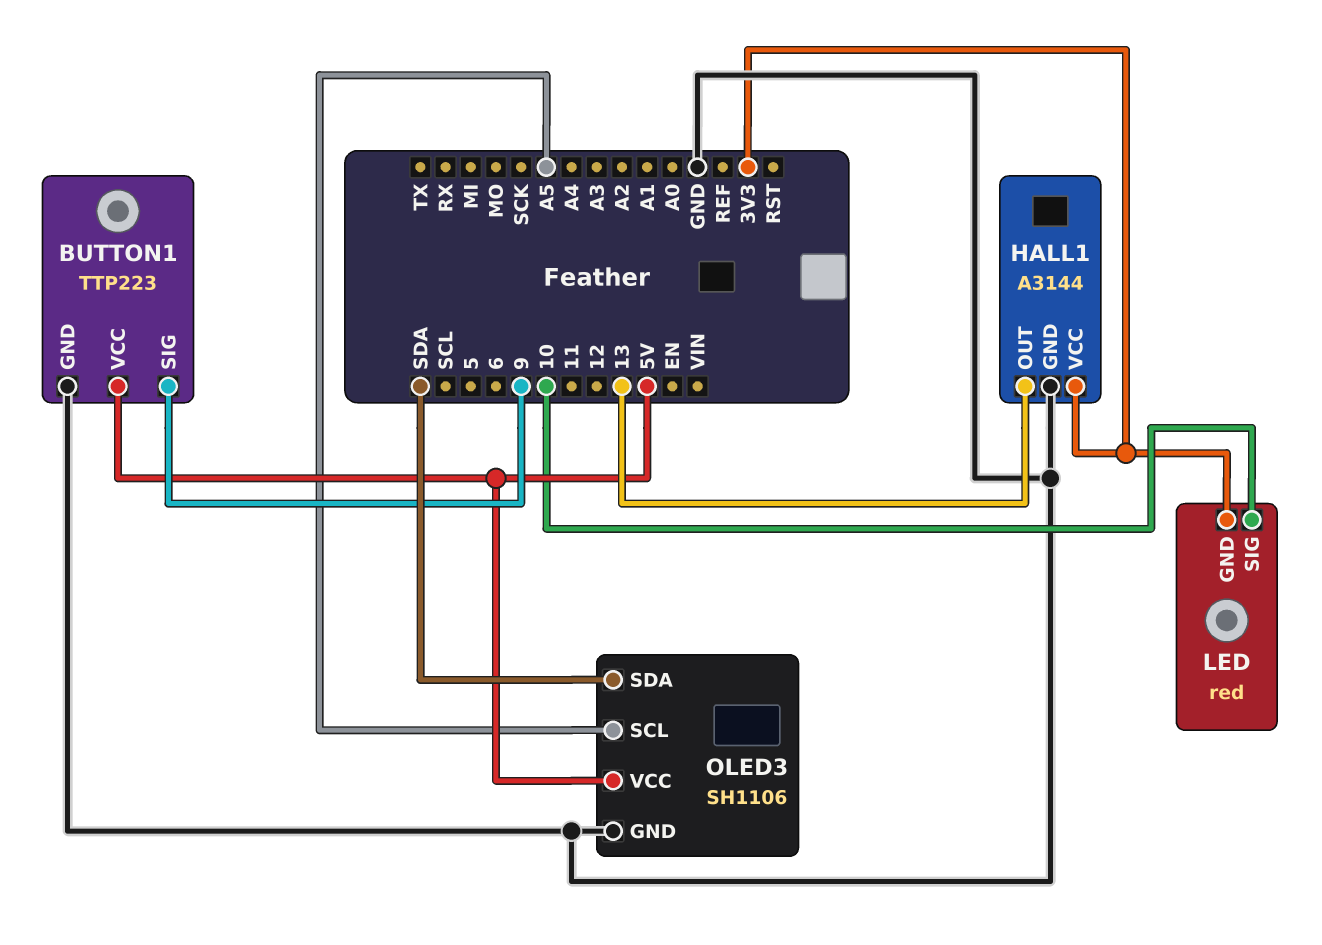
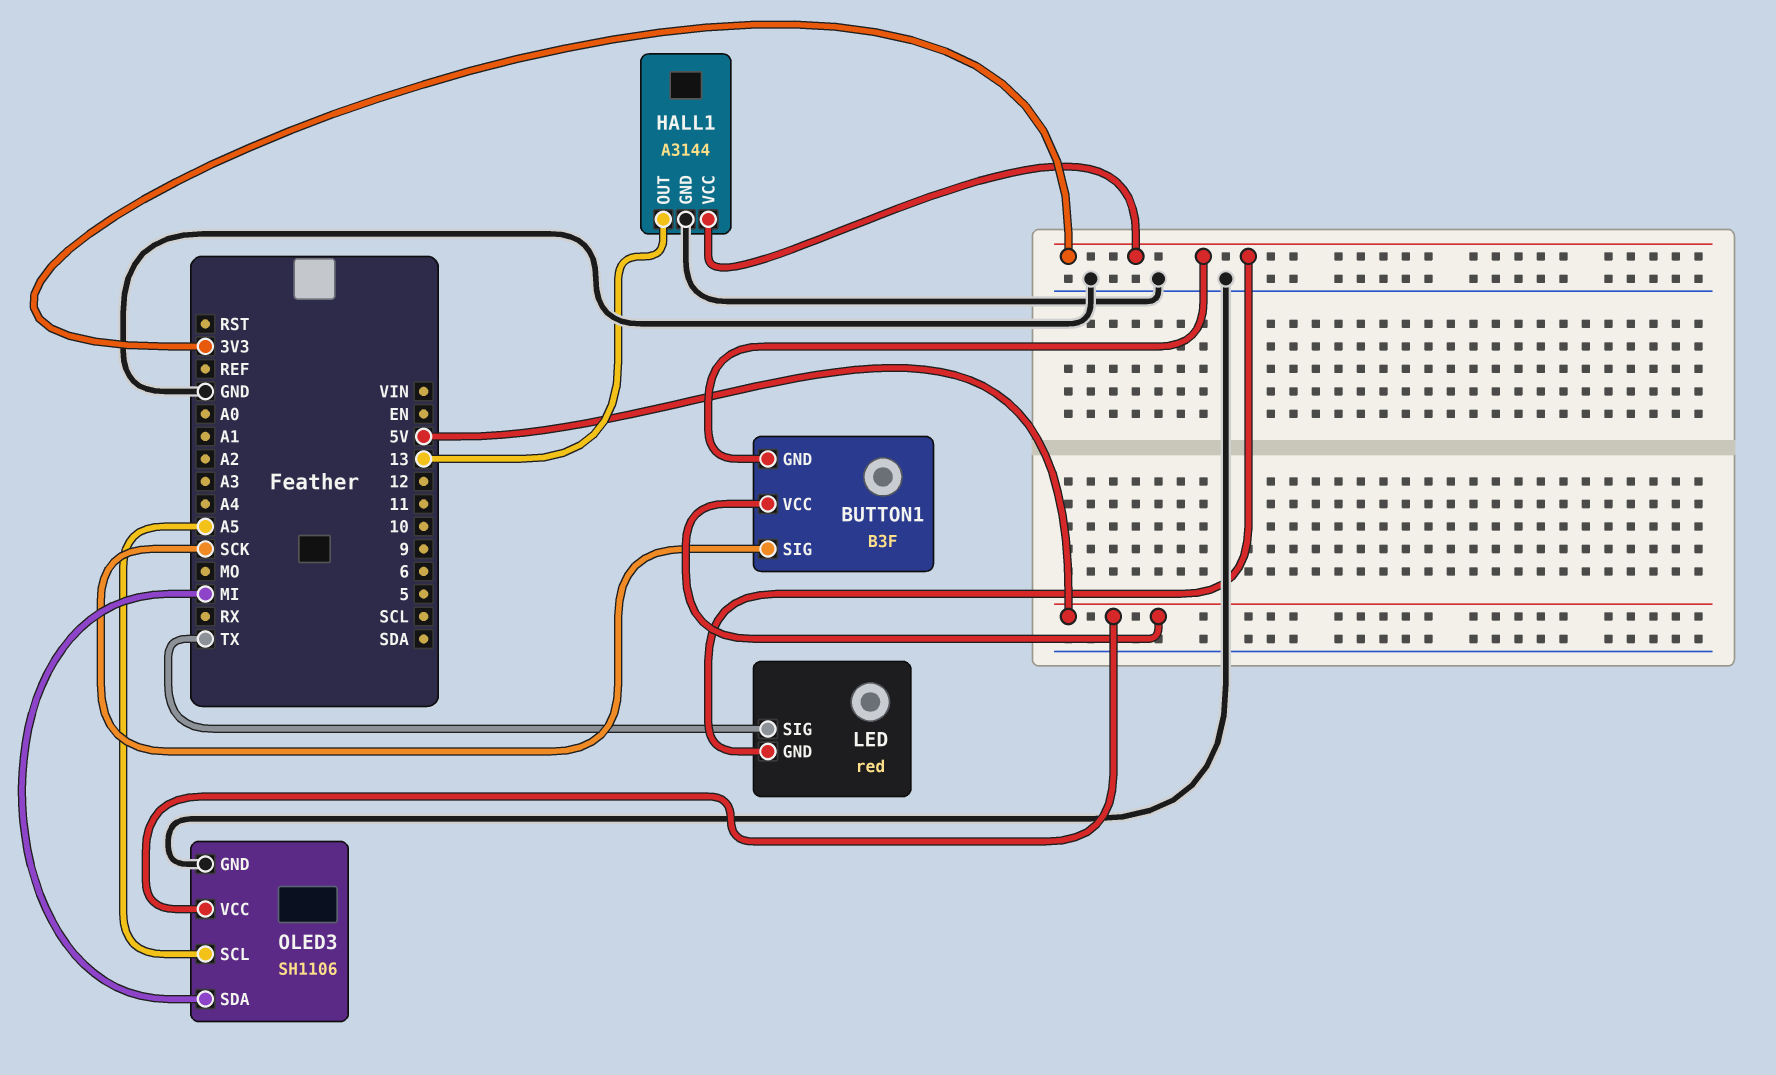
BUTTON1: TTP223 -> B3F
BUTTON1 pin GND: GND -> 3V3
BUTTON1 pin SIG: 9 -> SCK
LED pin SIG: 10 -> TX
OLED3 pin SDA: SDA -> MI

